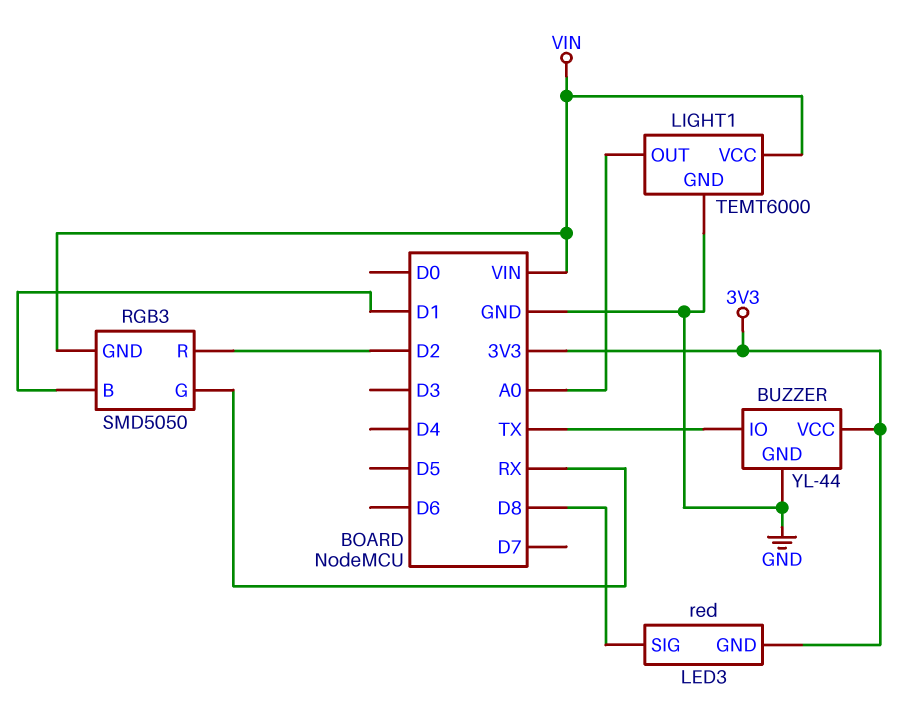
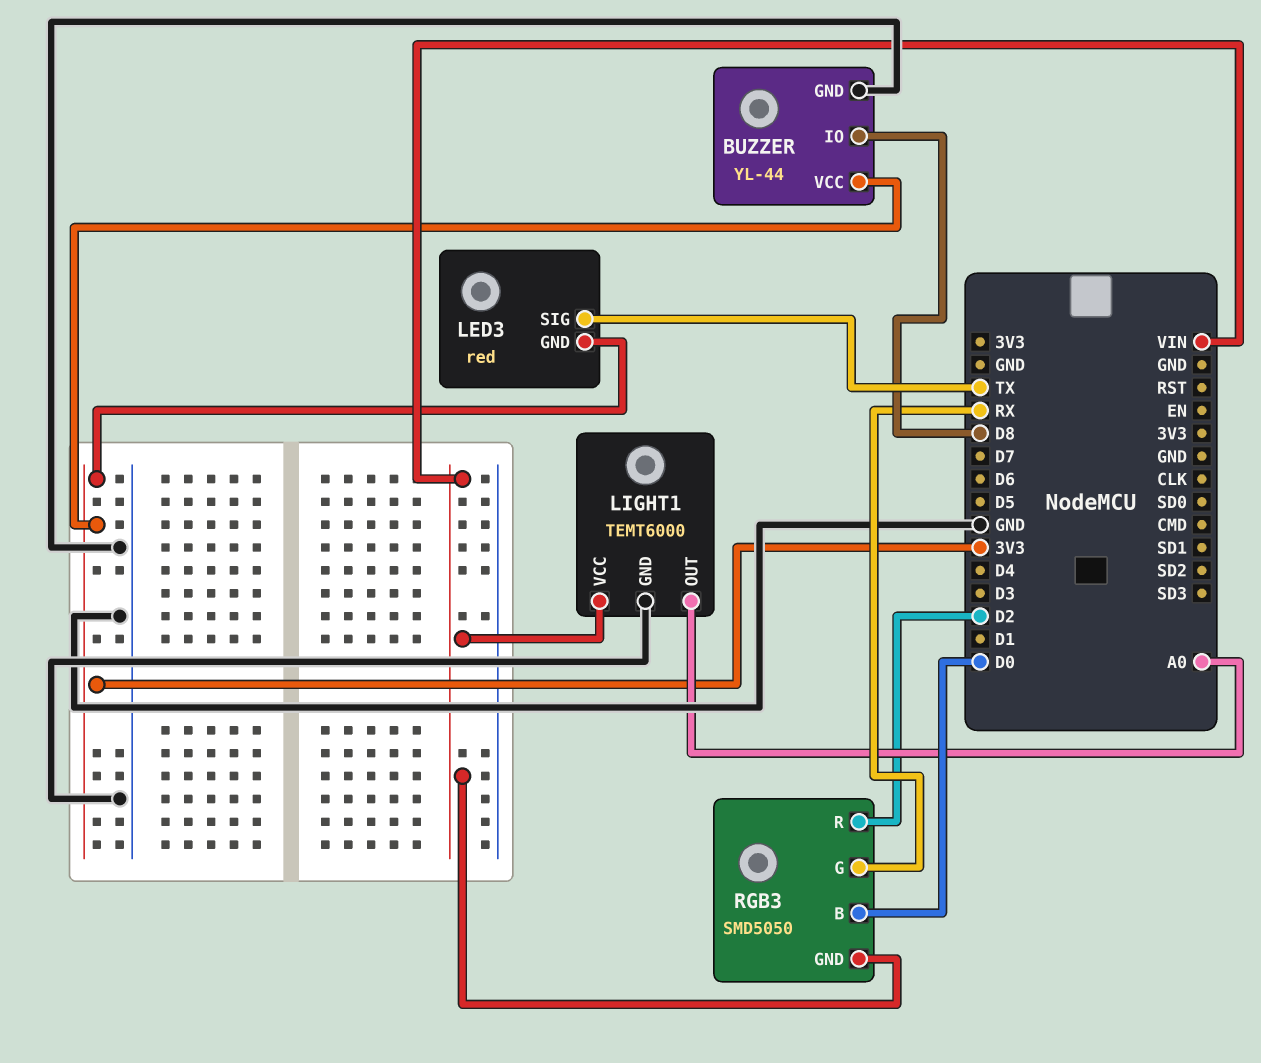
BUZZER pin IO: TX -> D8
LED3 pin SIG: D8 -> TX
RGB3 pin B: D1 -> D0

